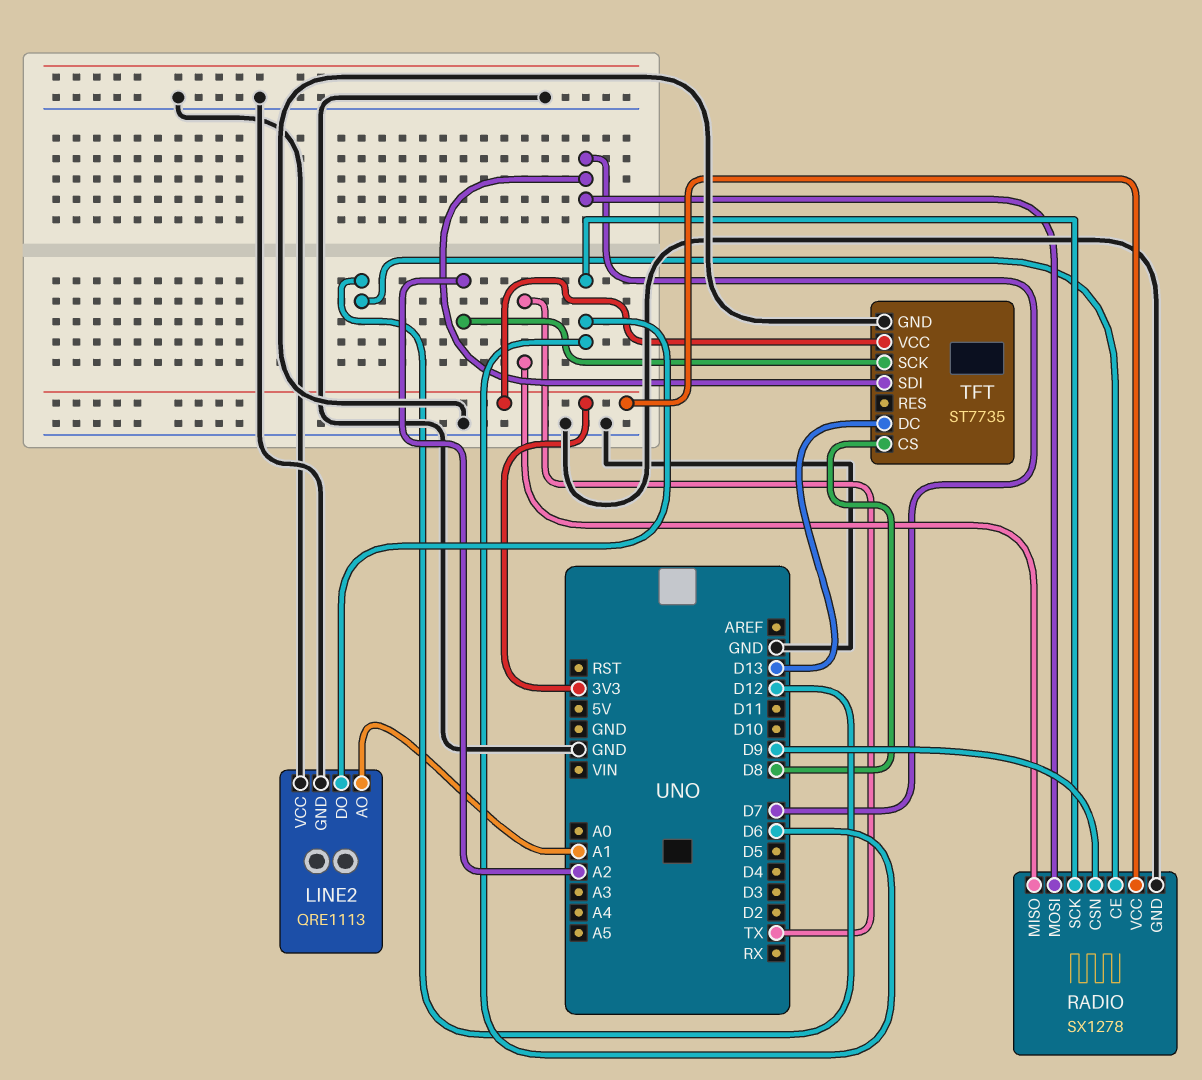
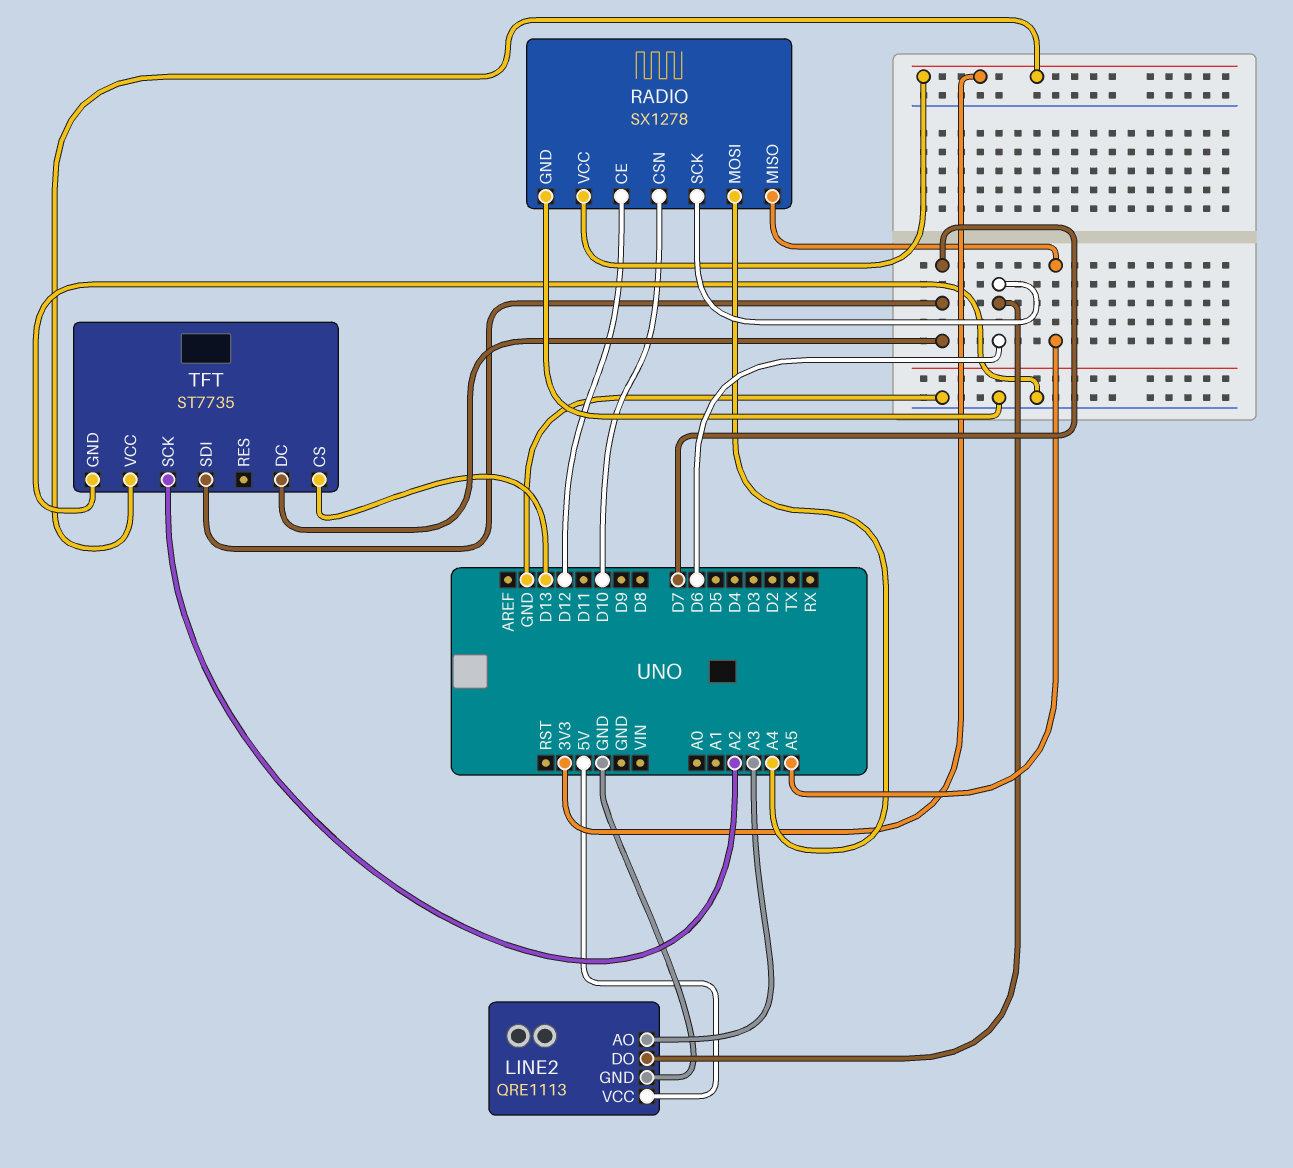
LINE2 pin AO: A1 -> A3
LINE2 pin VCC: GND -> 5V
RADIO pin CSN: D9 -> D10
RADIO pin MISO: TX -> A5
RADIO pin MOSI: D7 -> A4
TFT pin CS: D8 -> D13
TFT pin DC: D13 -> D7

